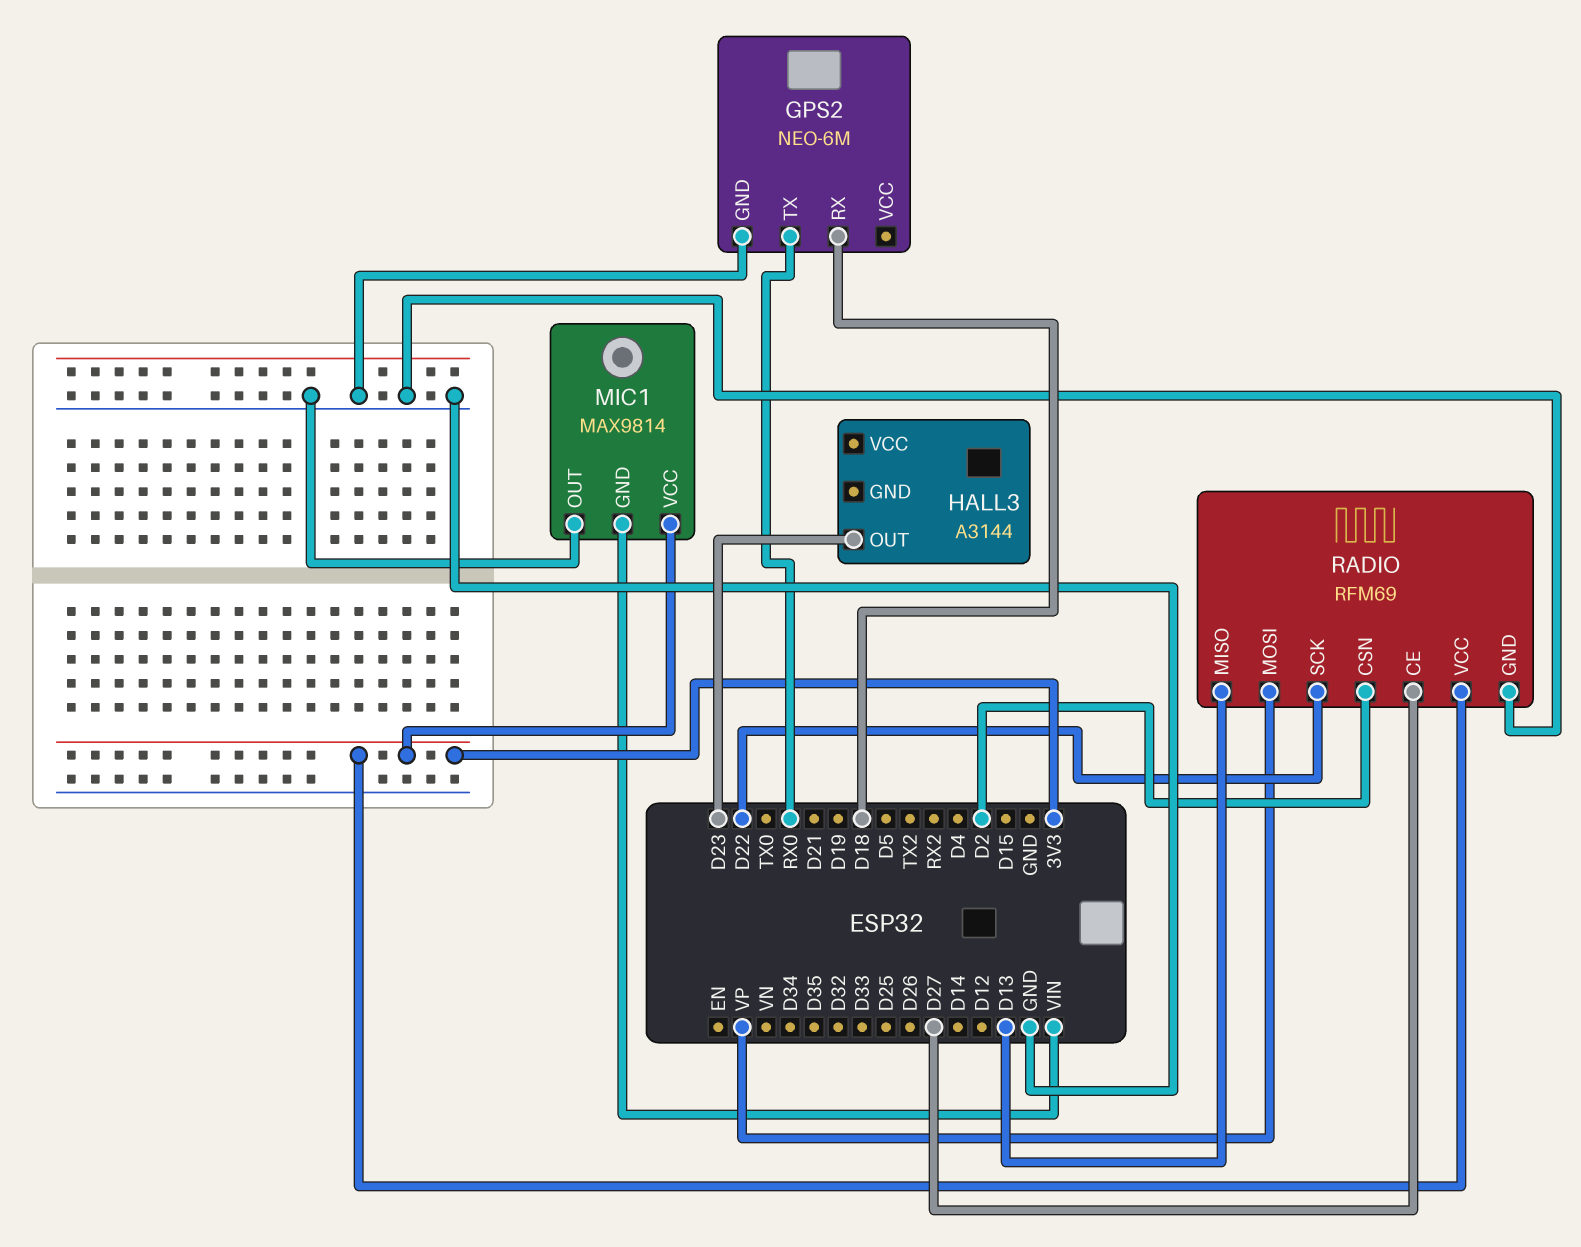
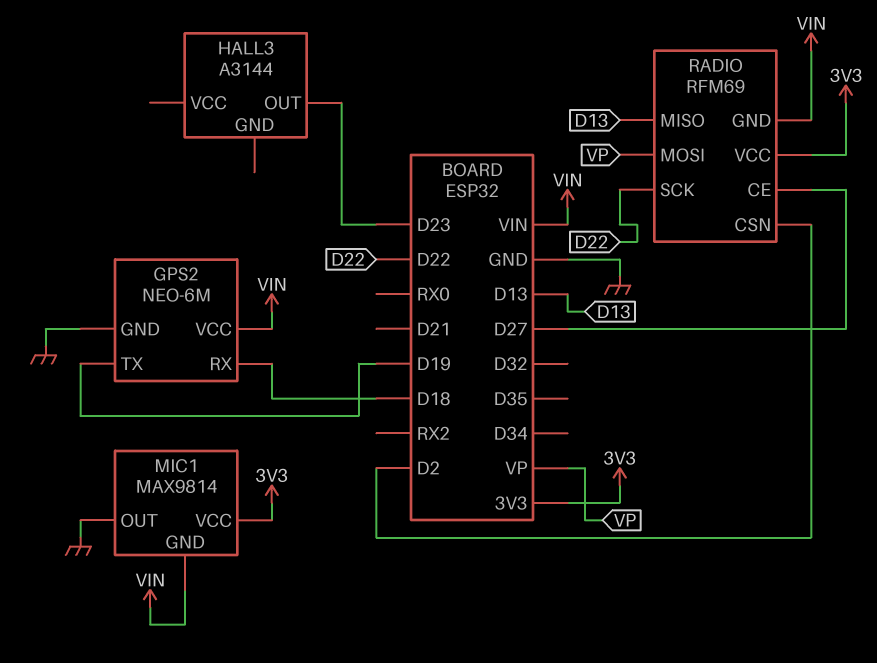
GPS2 pin TX: RX0 -> D19
GPS2 pin VCC: none -> VIN
RADIO pin GND: GND -> VIN

